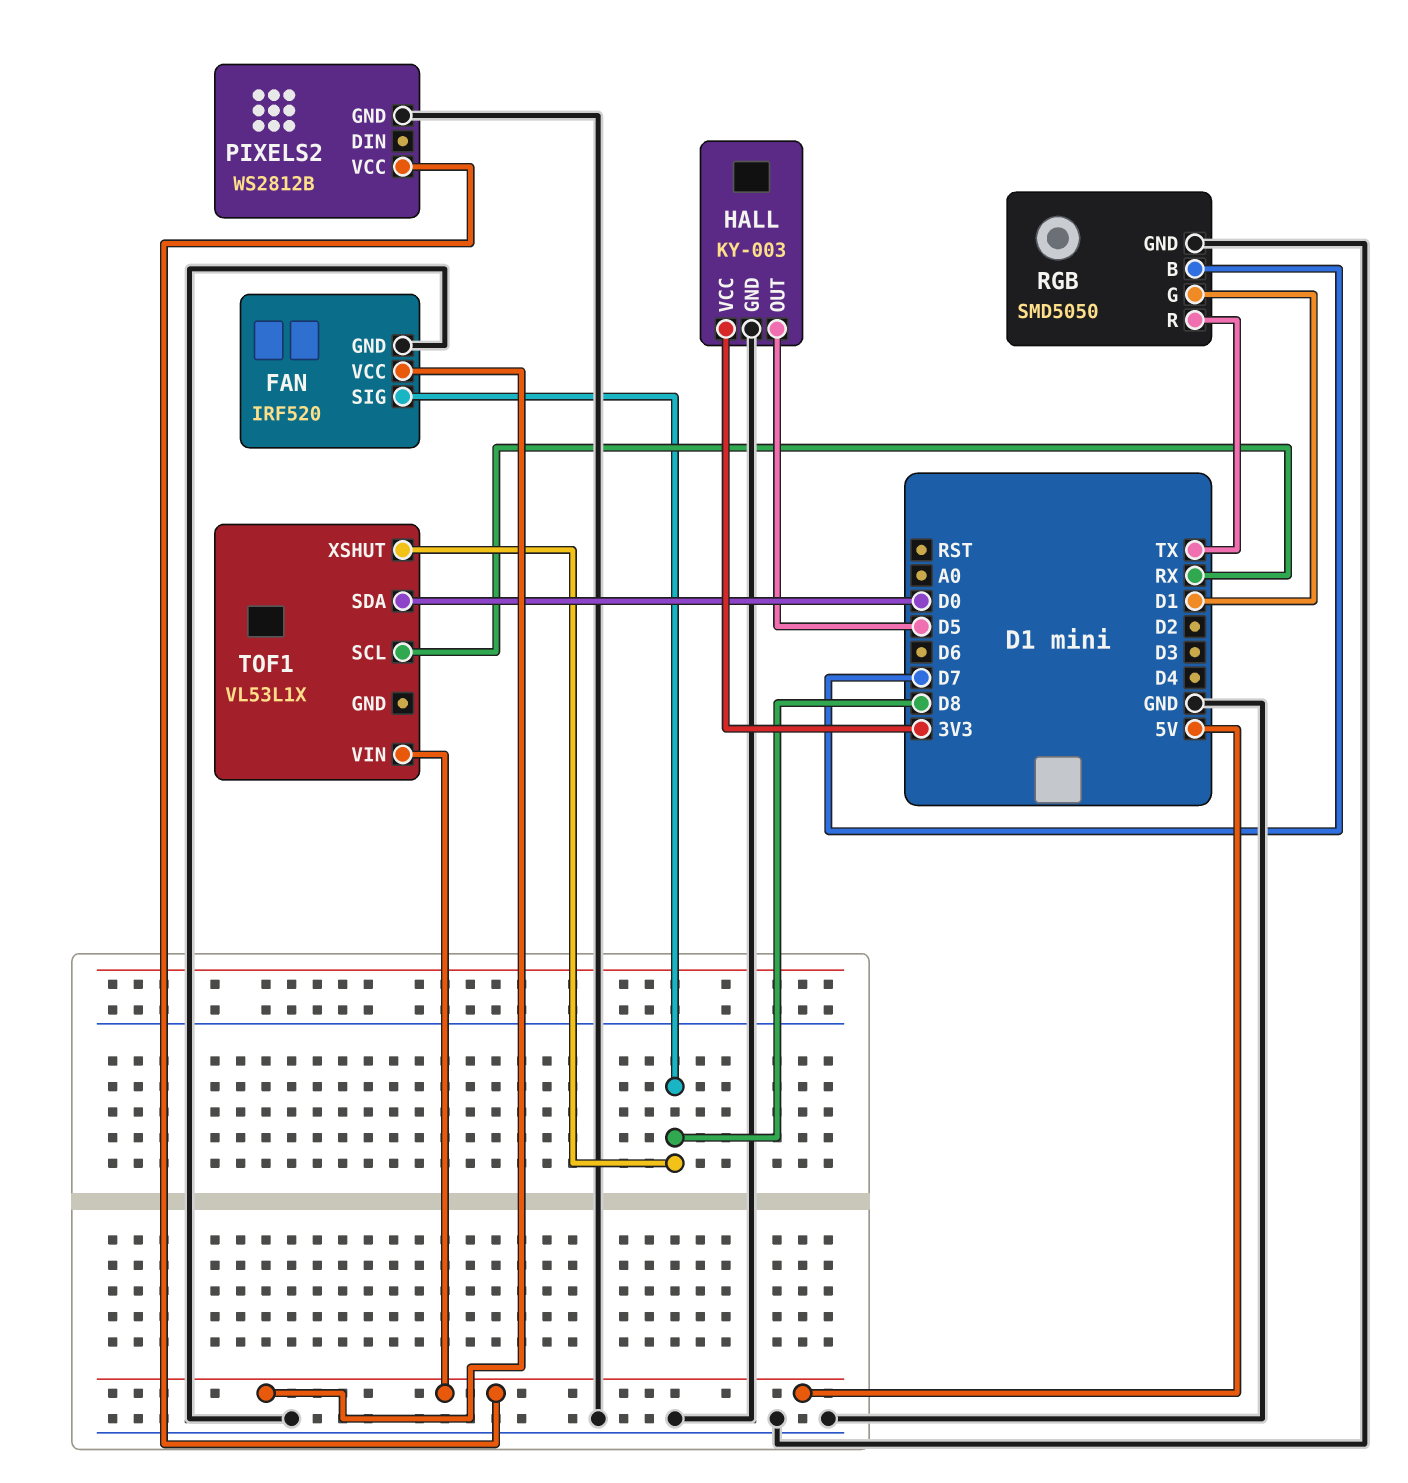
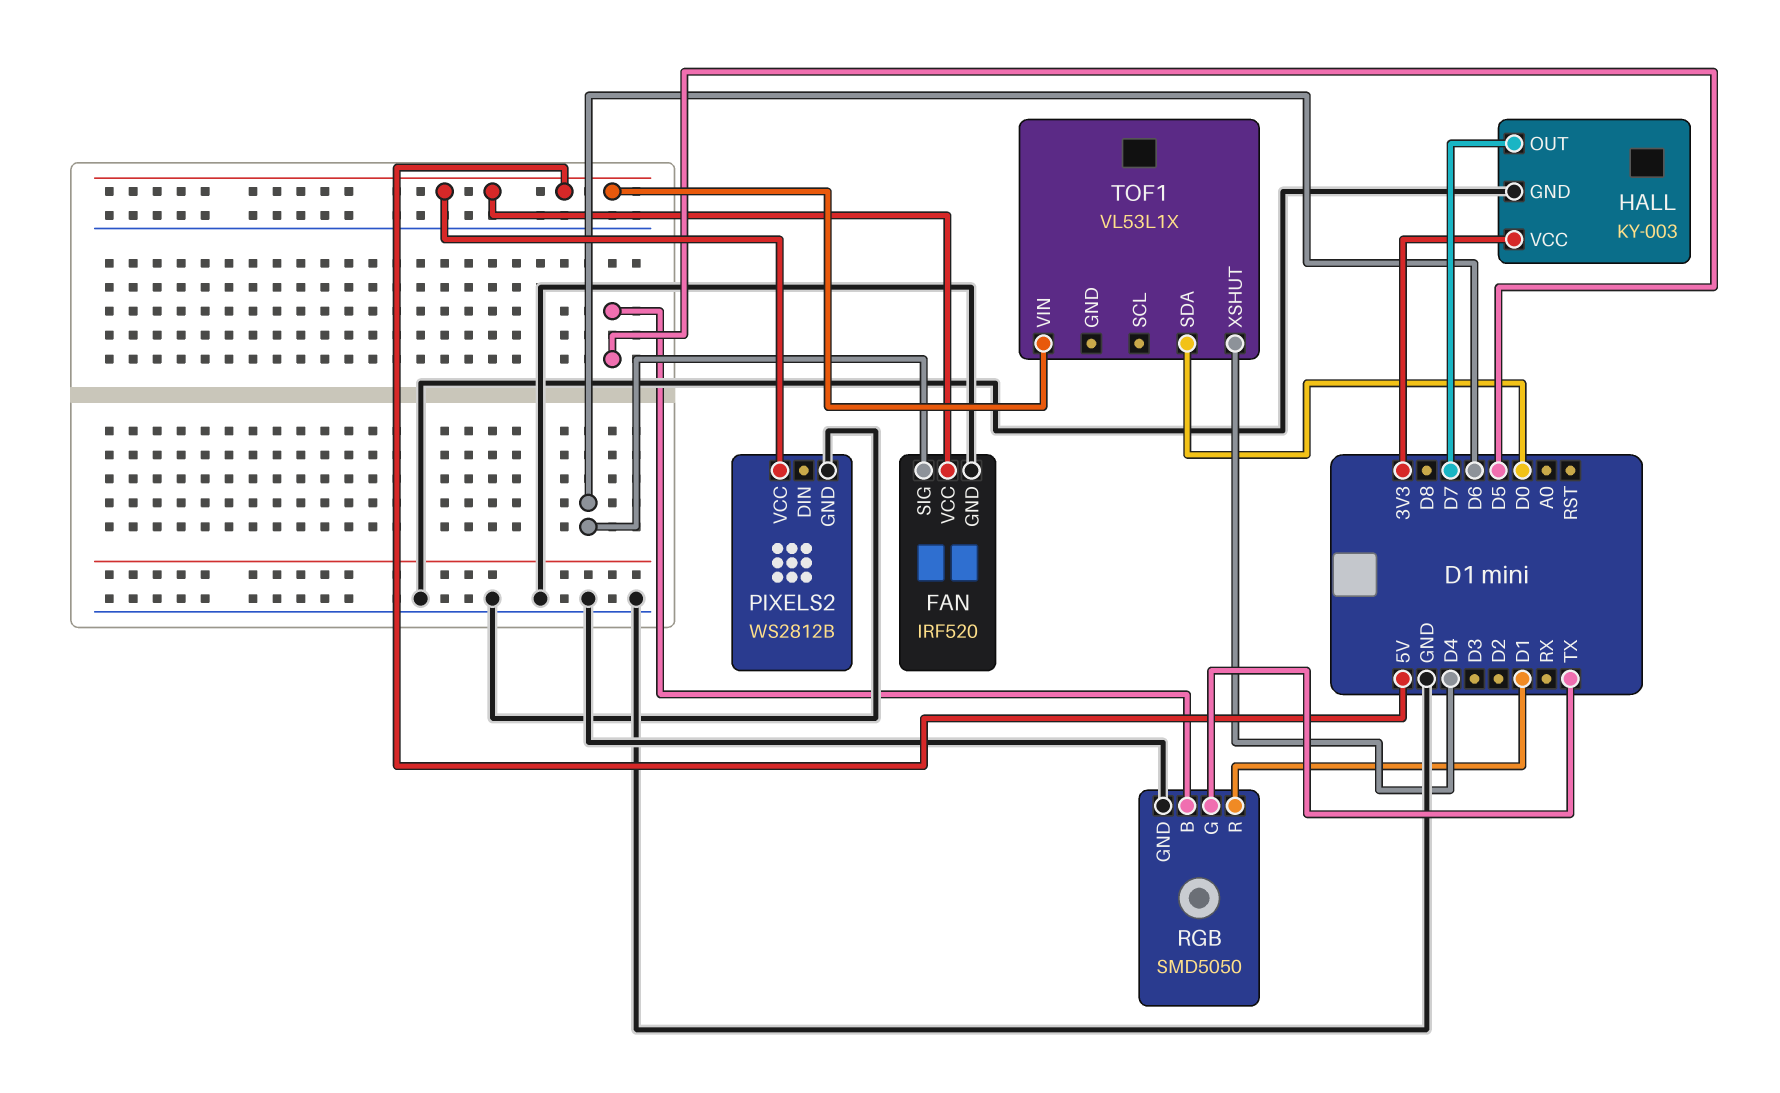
FAN pin SIG: D8 -> D6
HALL pin OUT: D5 -> D7
RGB pin B: D7 -> D5
RGB pin G: D1 -> TX
RGB pin R: TX -> D1
TOF1 pin SCL: RX -> none
TOF1 pin XSHUT: D8 -> D4

